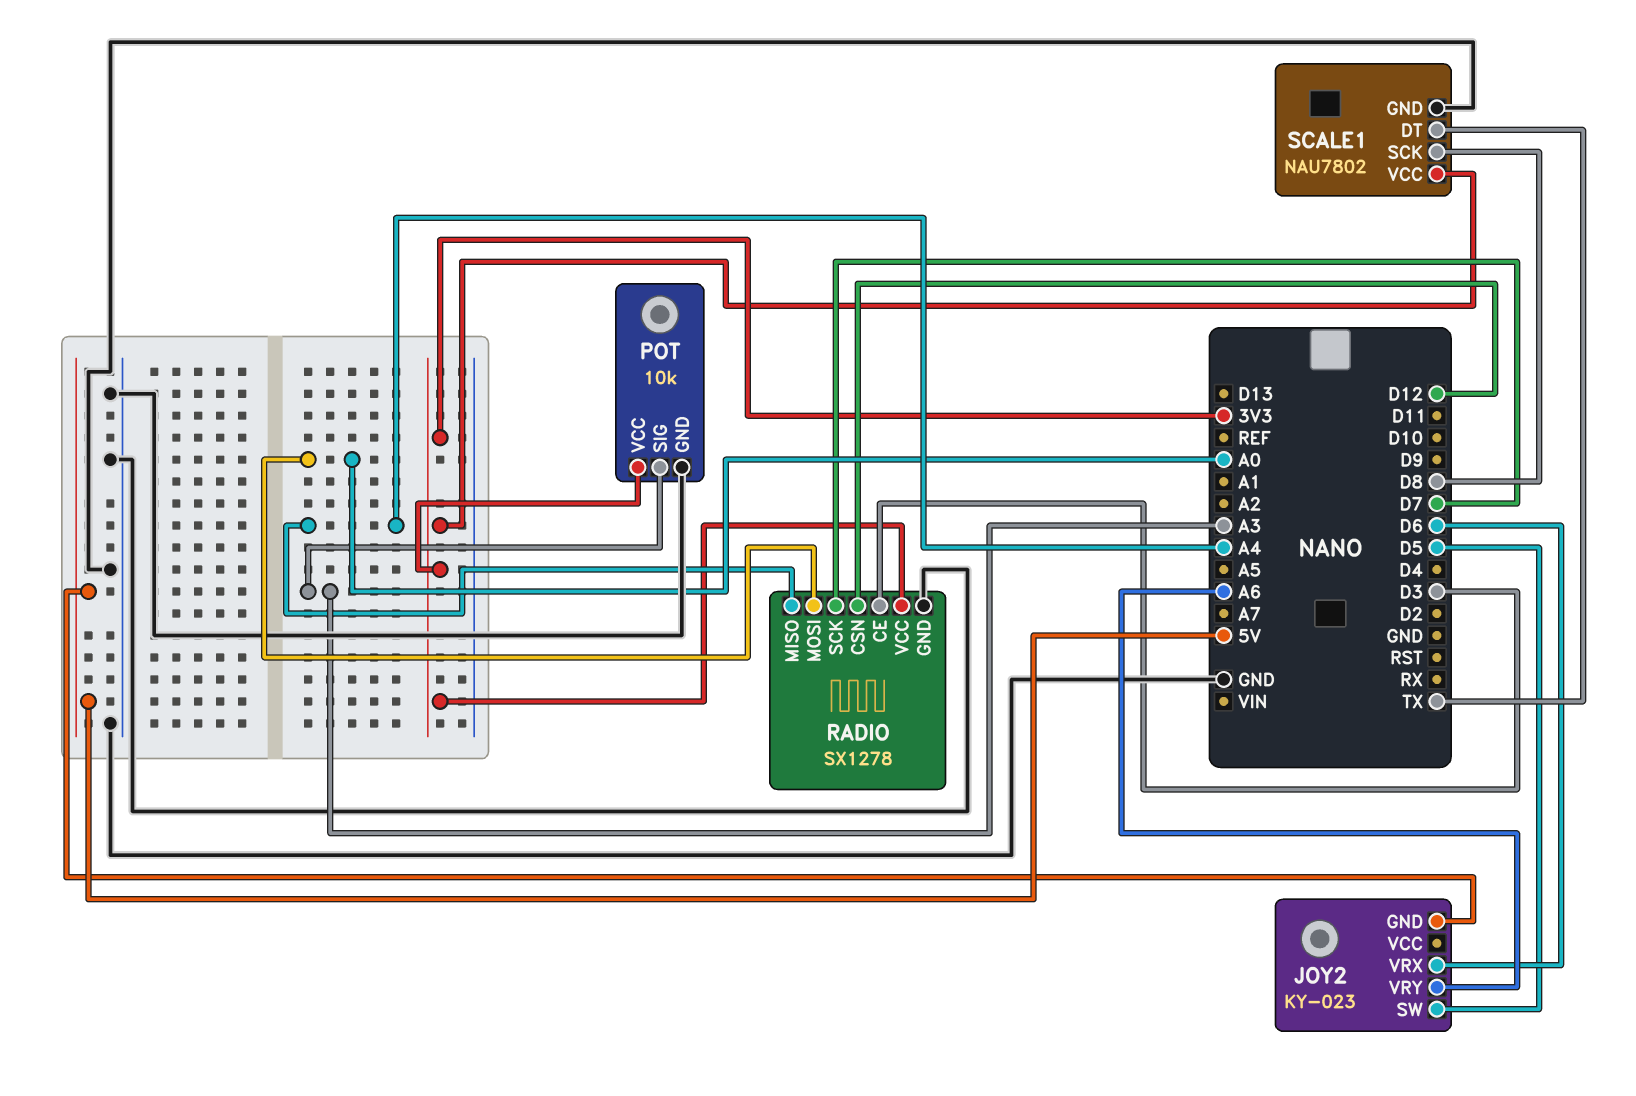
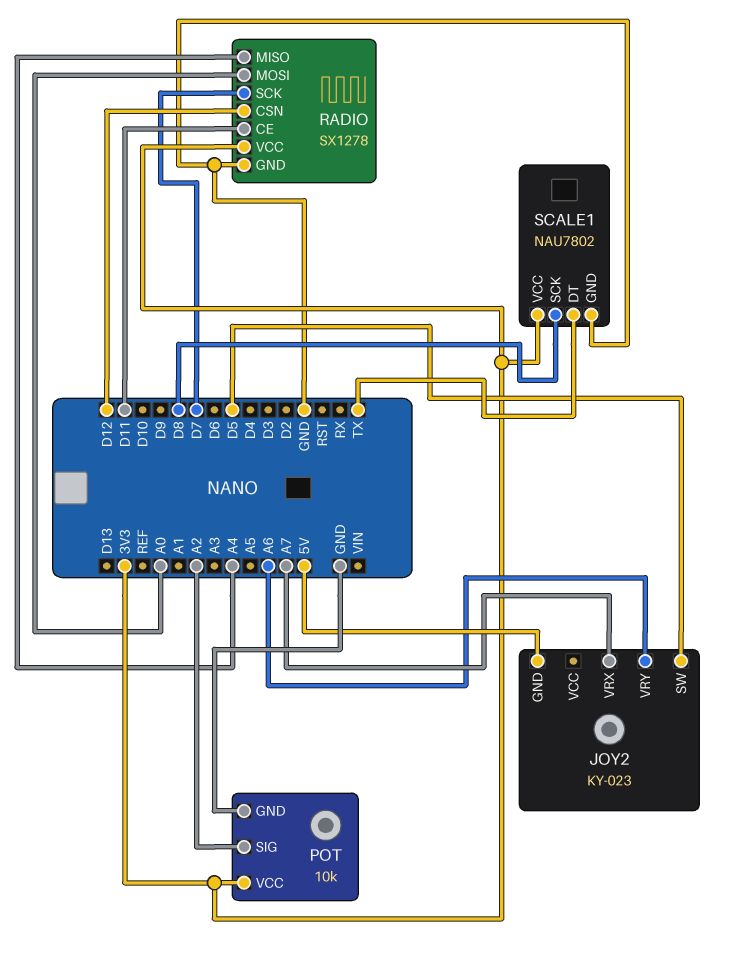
JOY2 pin VRX: D6 -> A7
POT pin SIG: A3 -> A2
RADIO pin CE: D3 -> D11

